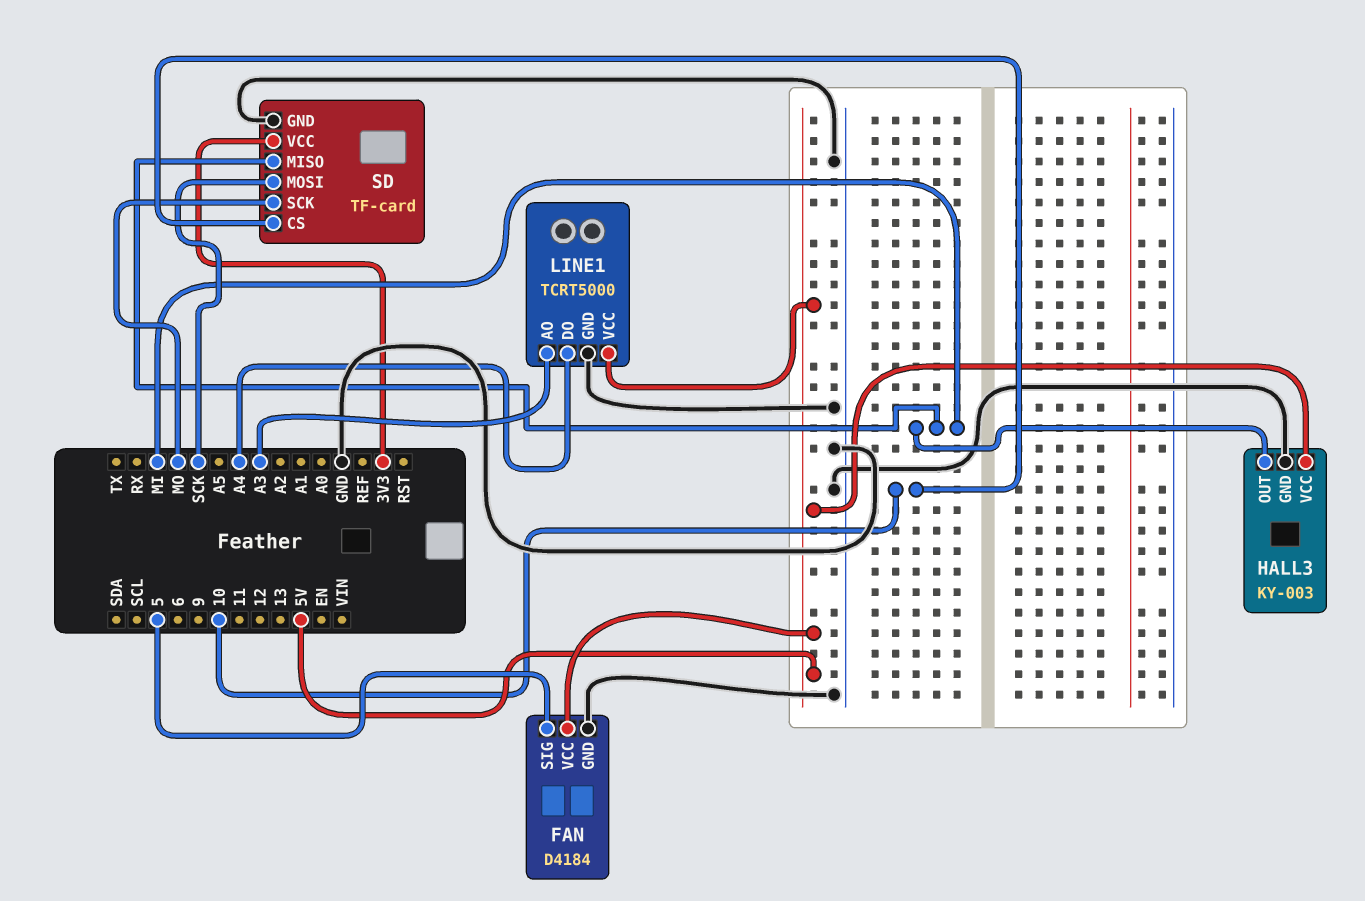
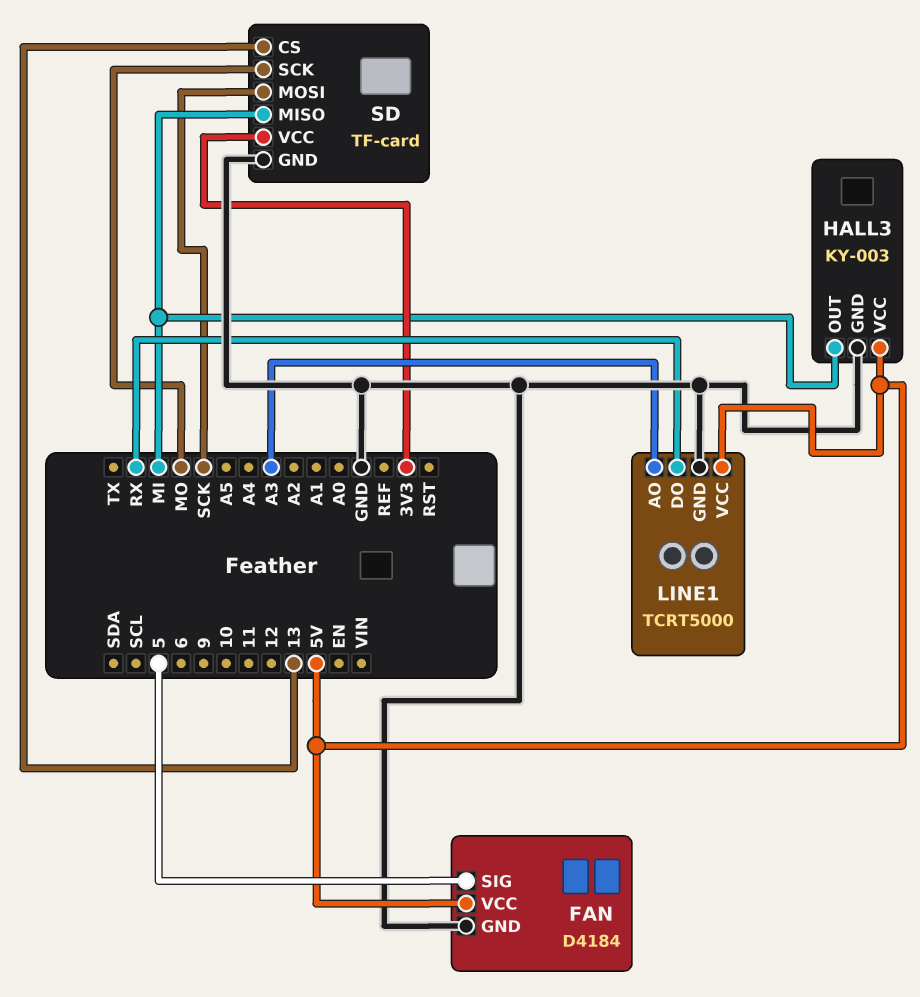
LINE1 pin DO: A4 -> RX
SD pin CS: 10 -> 13

